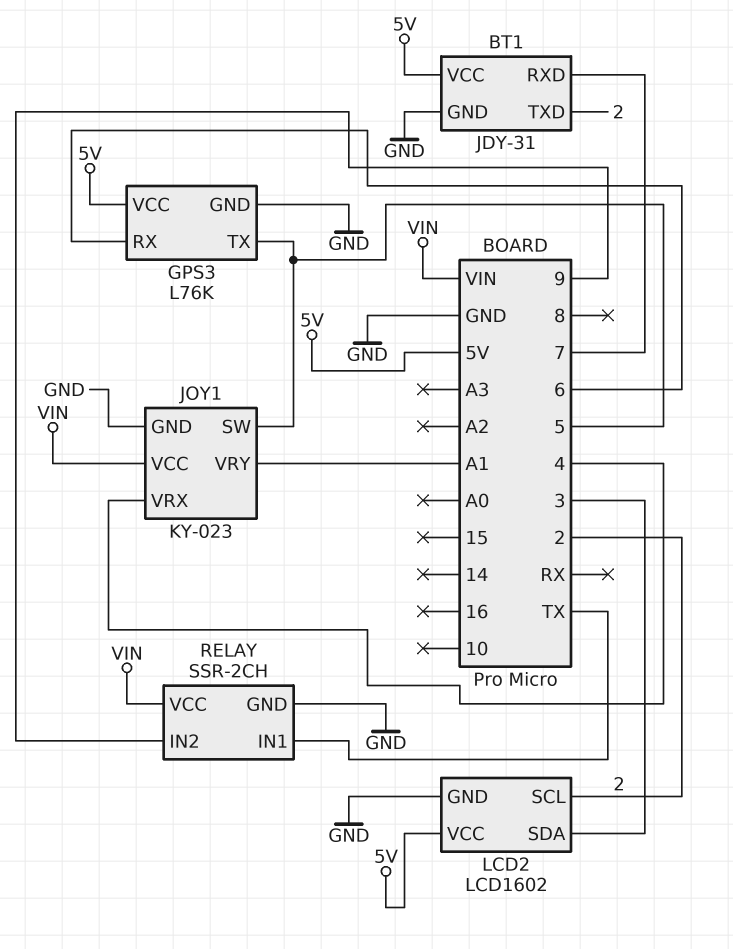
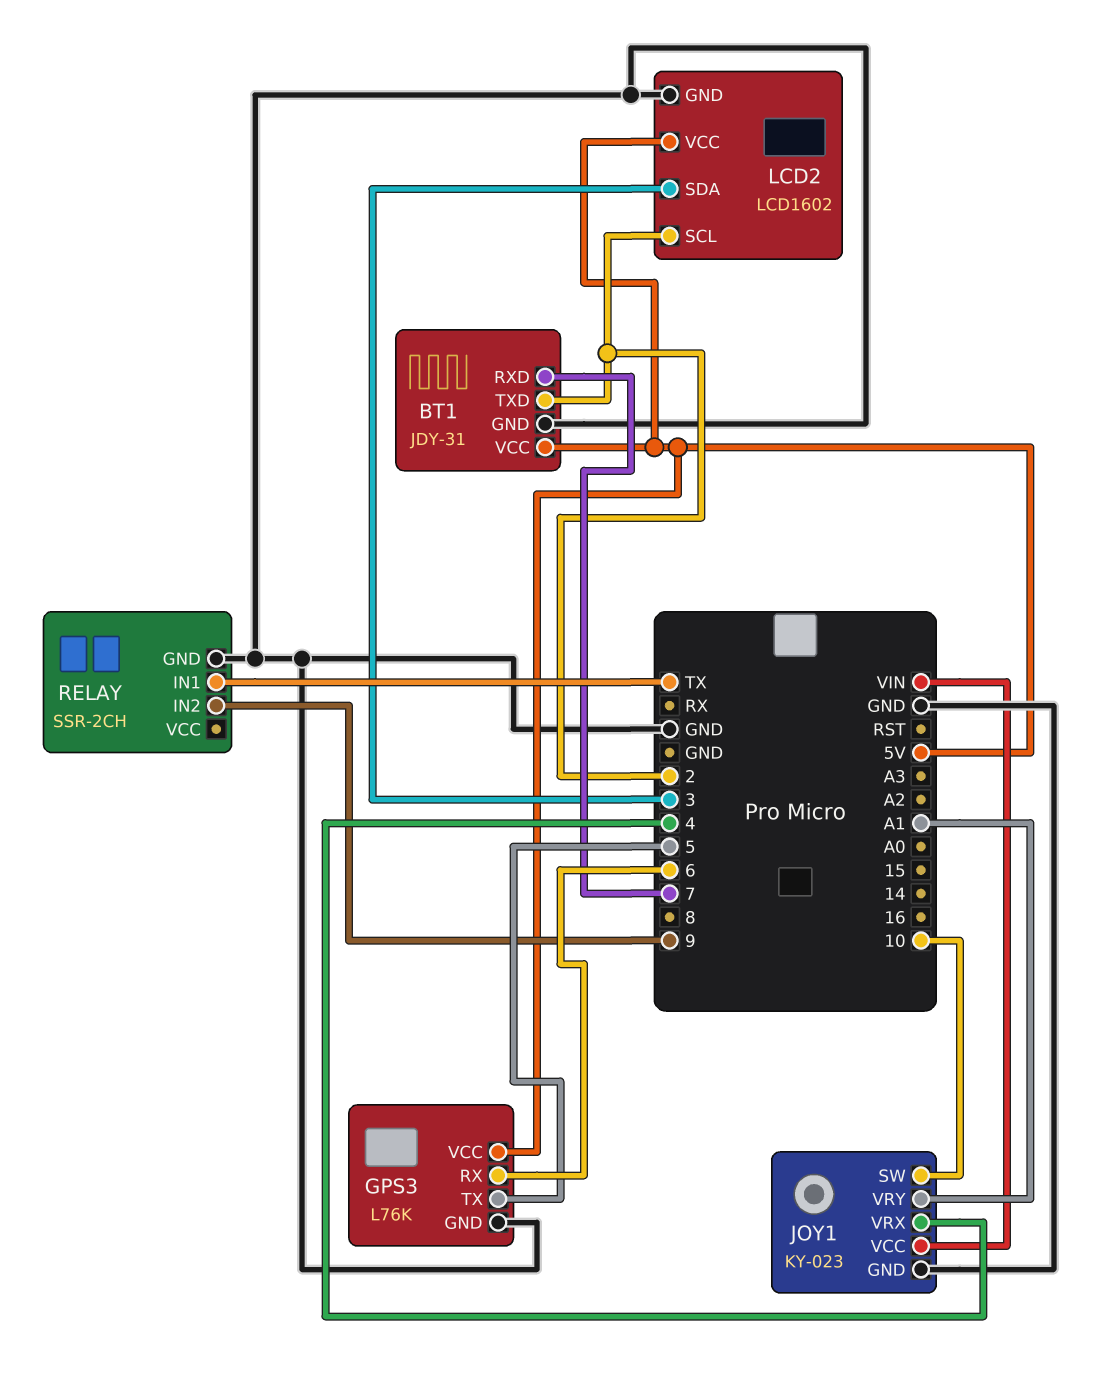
JOY1 pin SW: 5 -> 10
RELAY pin VCC: VIN -> none

